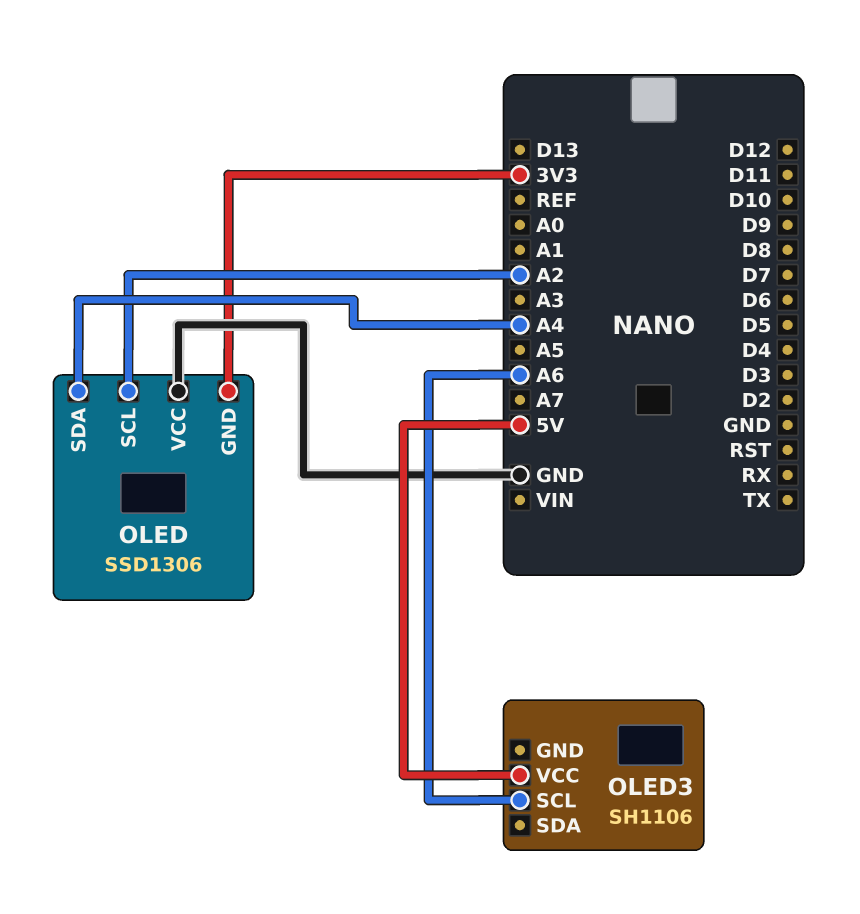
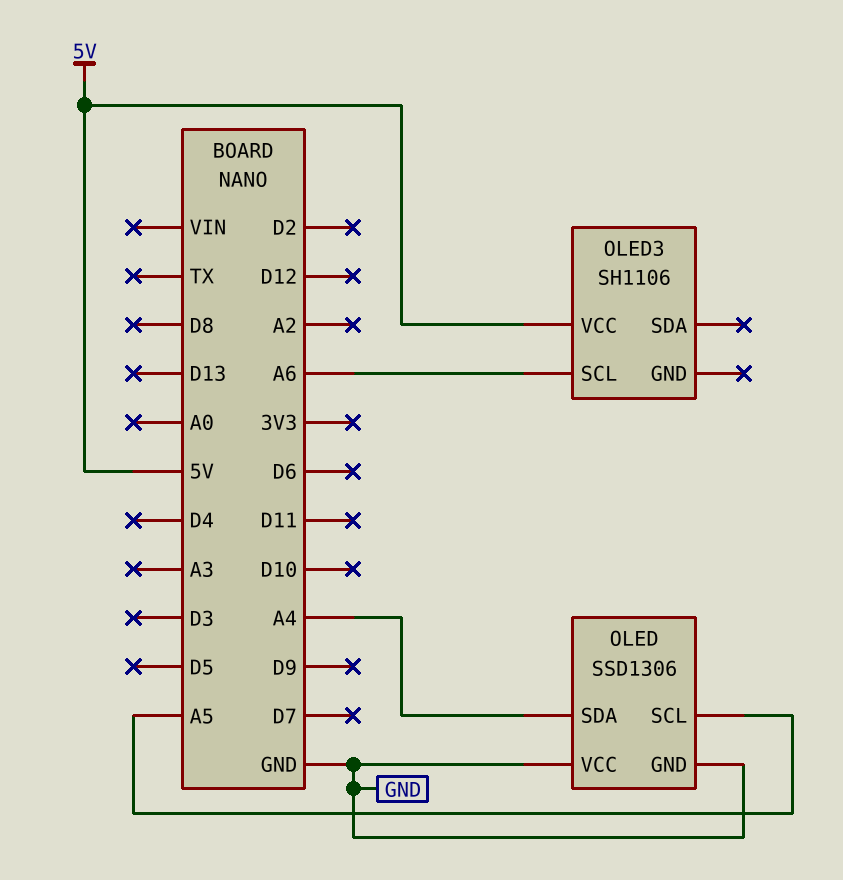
OLED pin GND: 3V3 -> GND
OLED pin SCL: A2 -> A5

